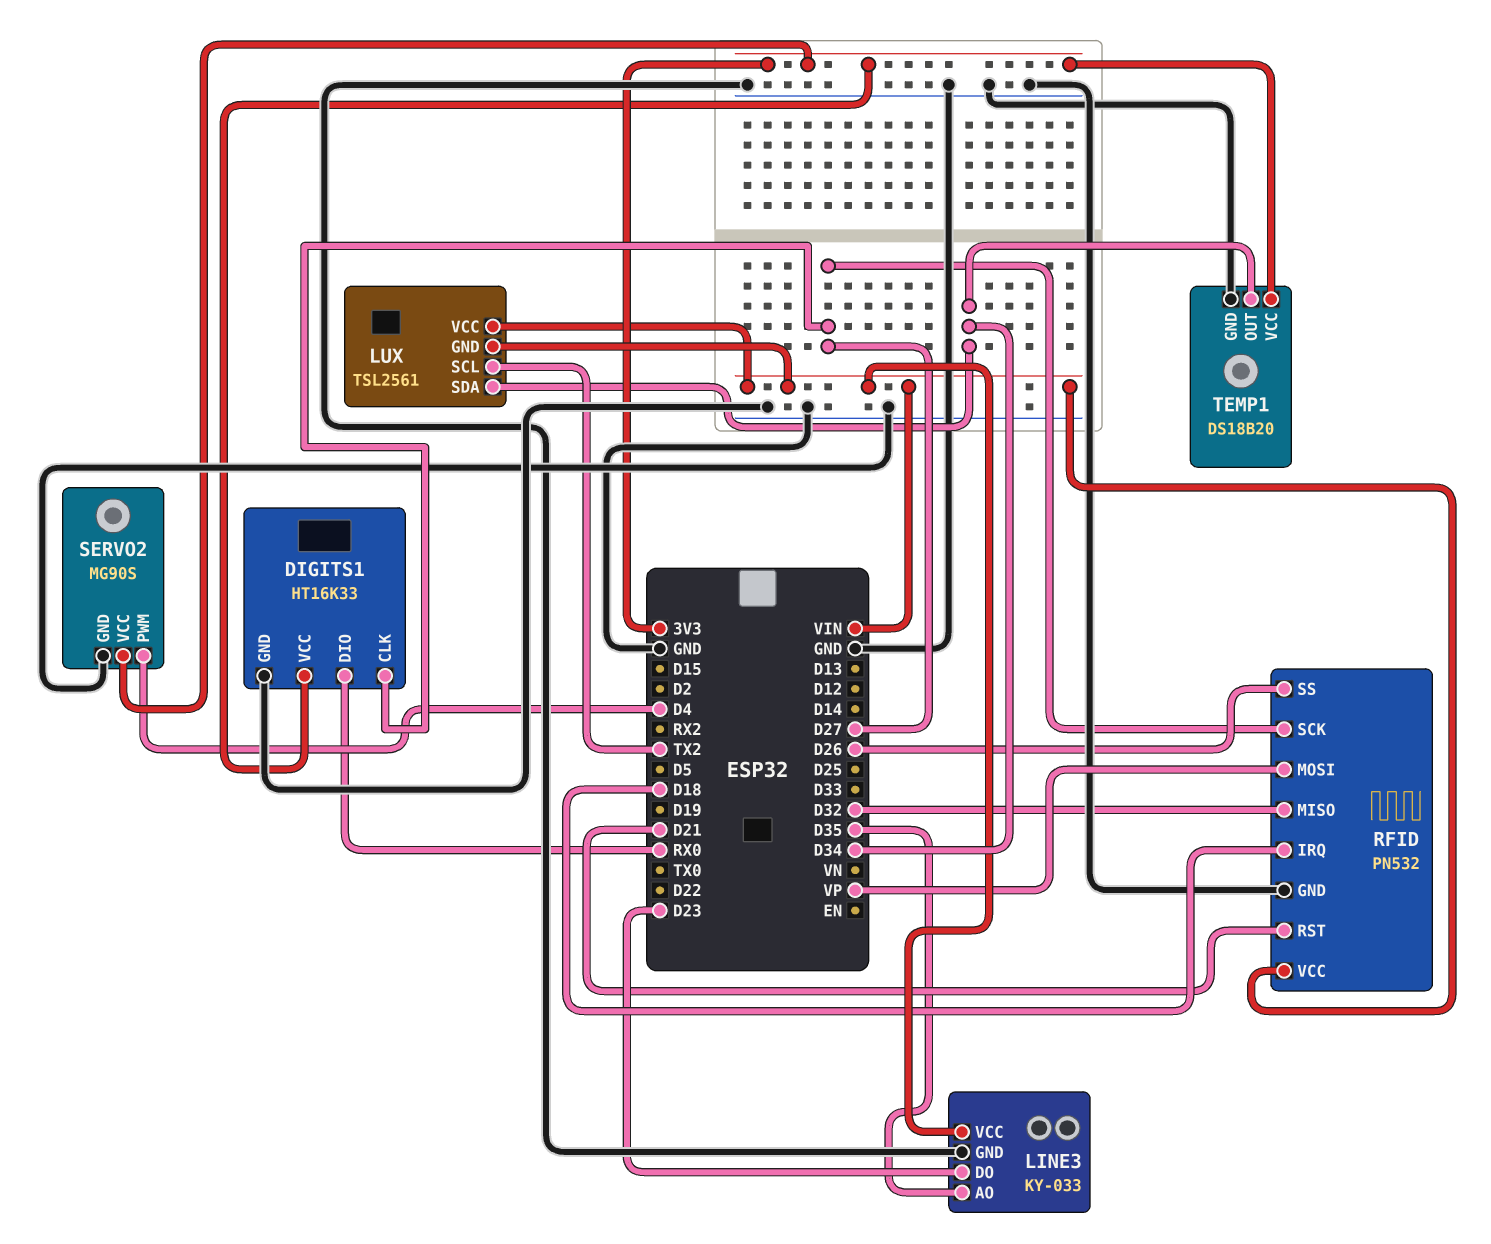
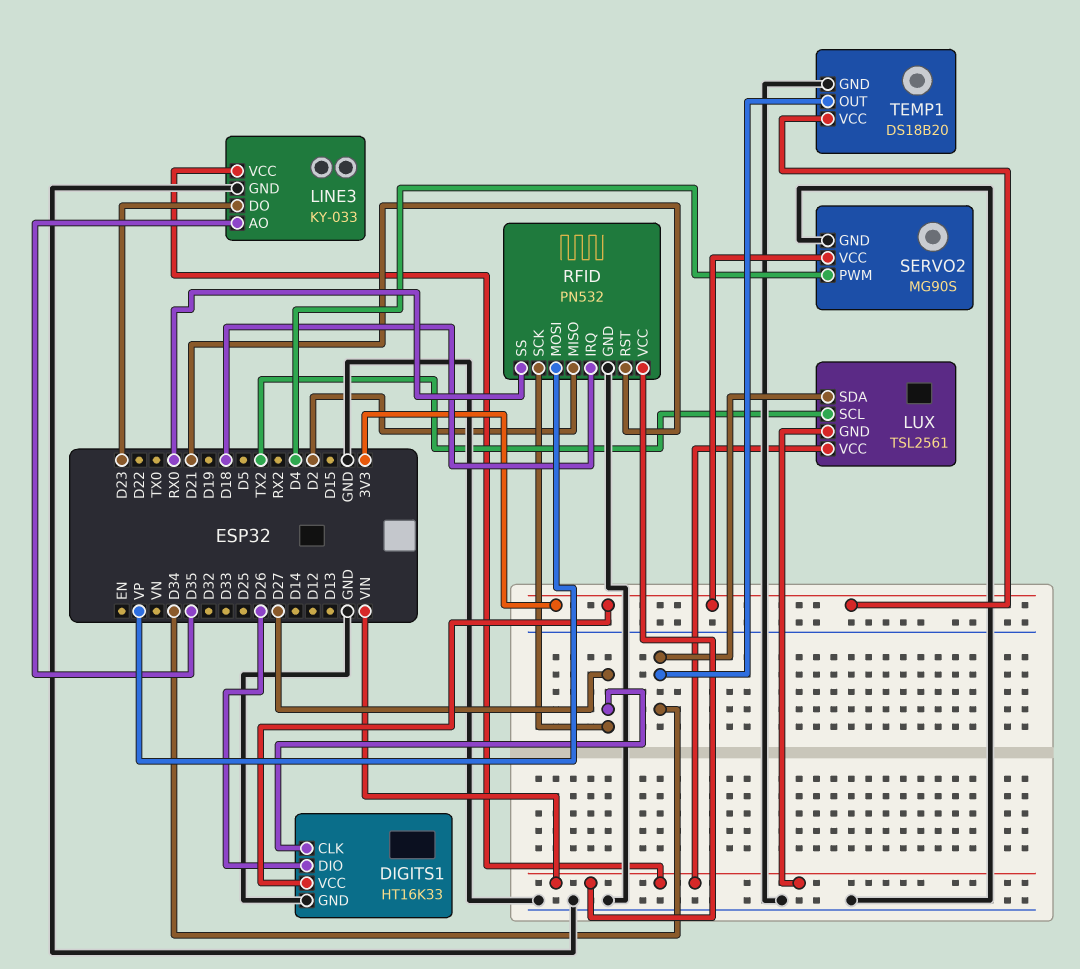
DIGITS1 pin DIO: RX0 -> D26
RFID pin MISO: D32 -> D2
RFID pin SS: D26 -> RX0

